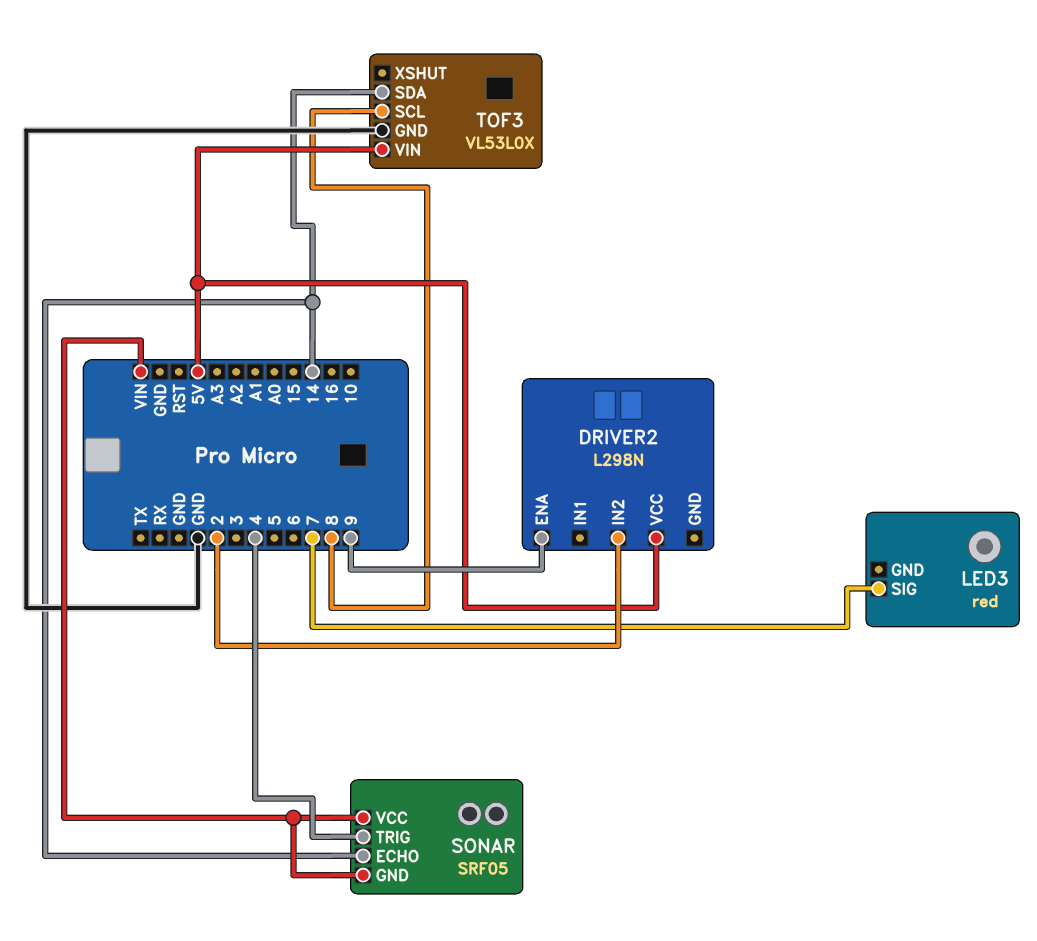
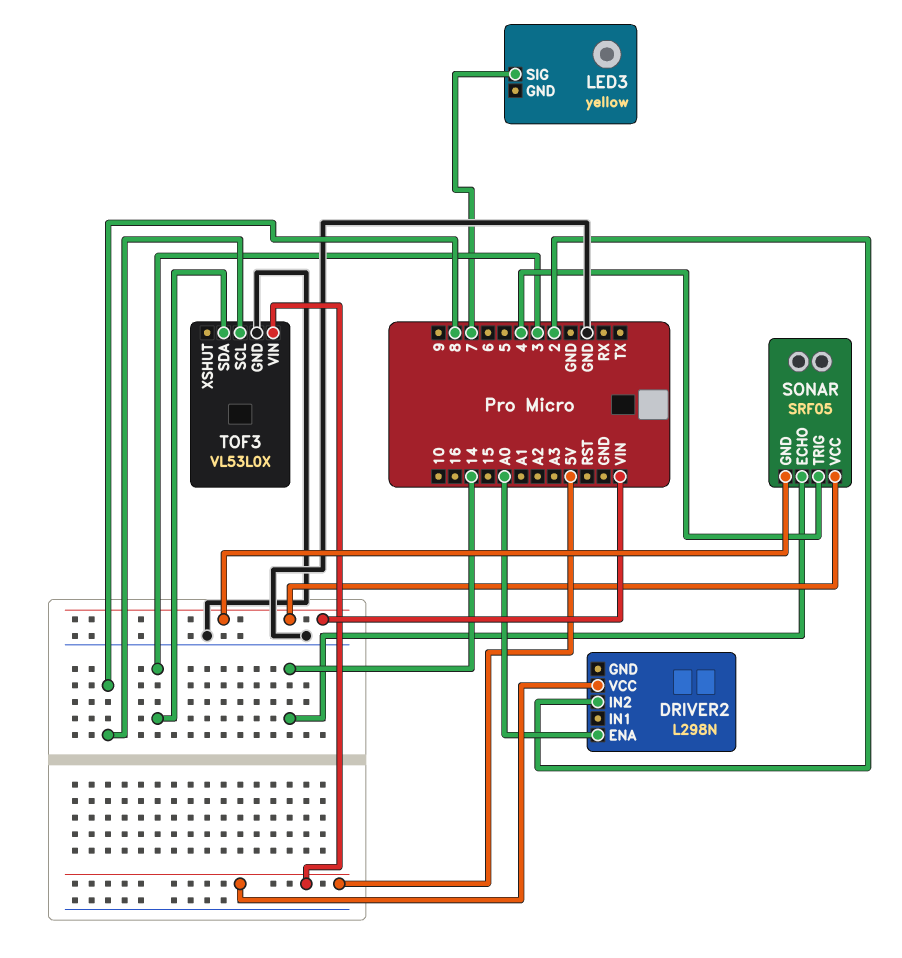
DRIVER2 pin ENA: 9 -> A0
LED3: red -> yellow
TOF3 pin SDA: 14 -> 3

